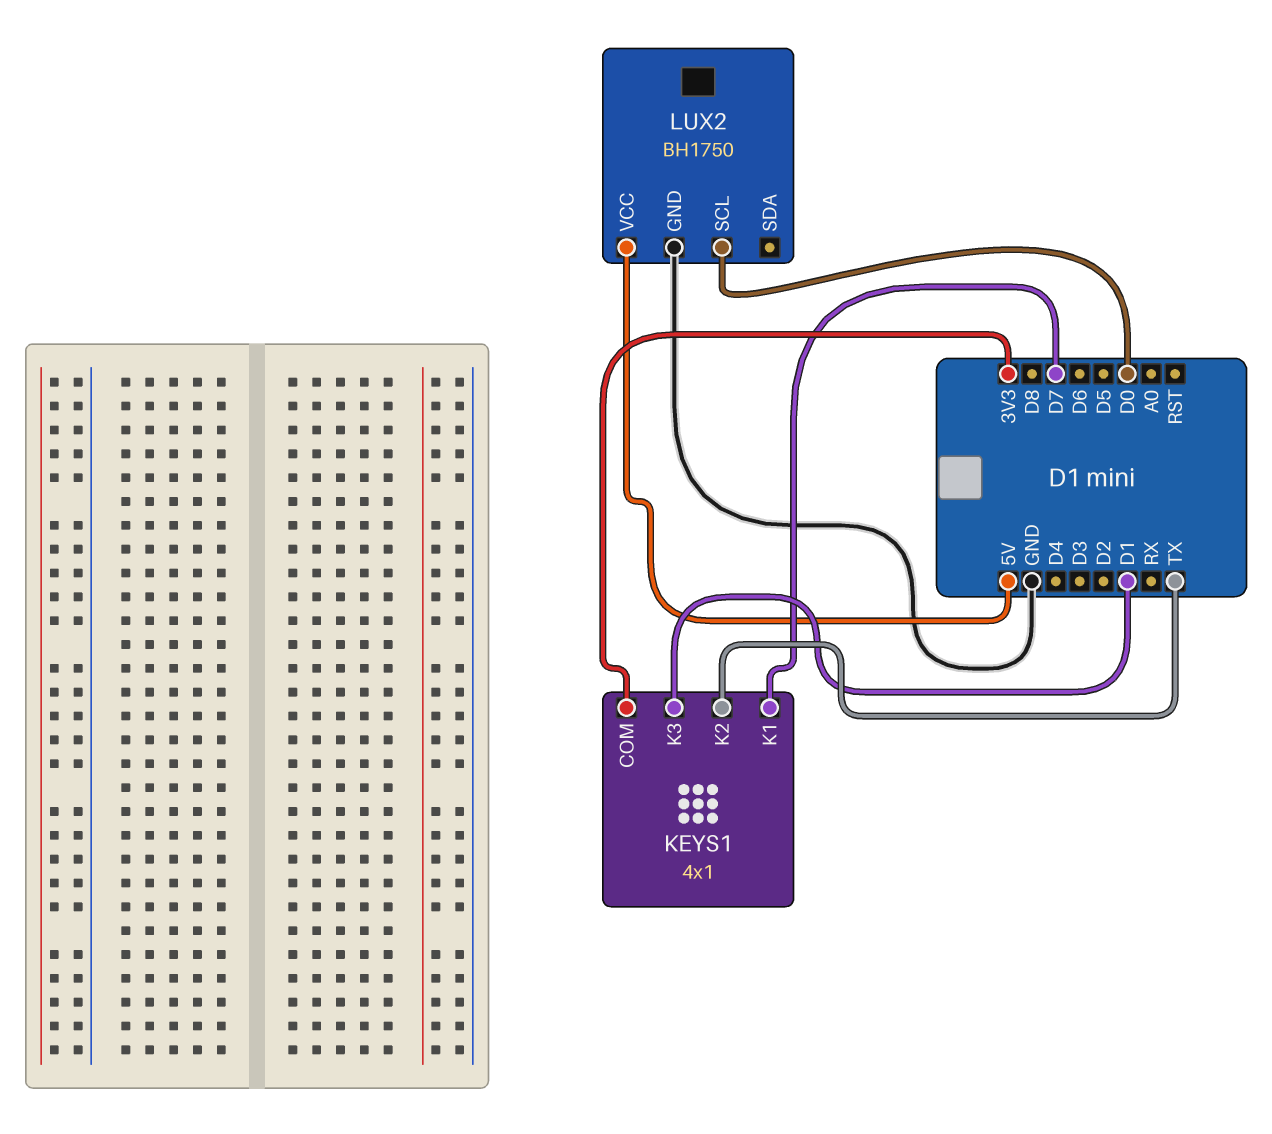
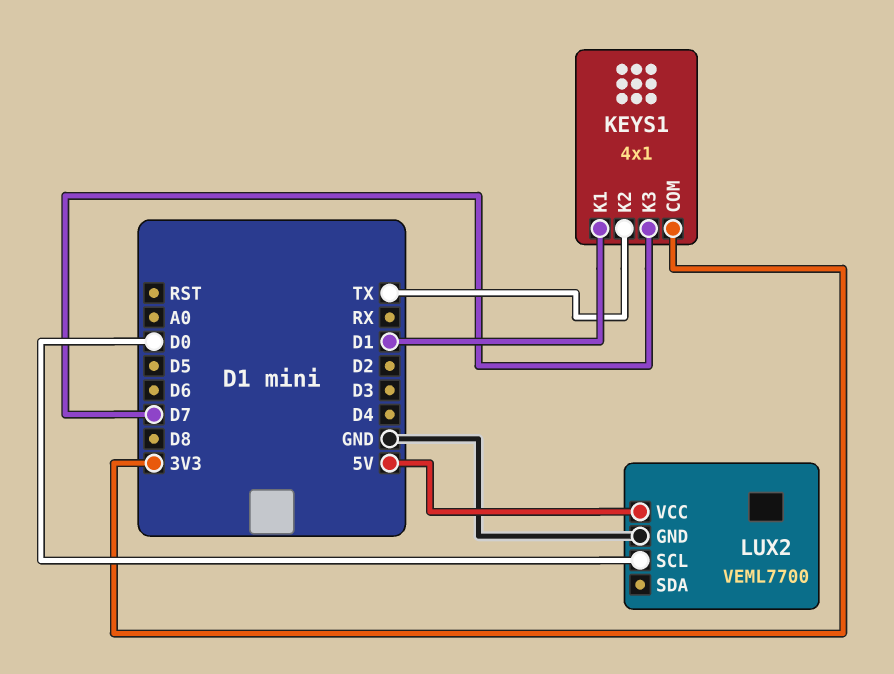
KEYS1 pin K1: D7 -> D1
KEYS1 pin K3: D1 -> D7
LUX2: BH1750 -> VEML7700

